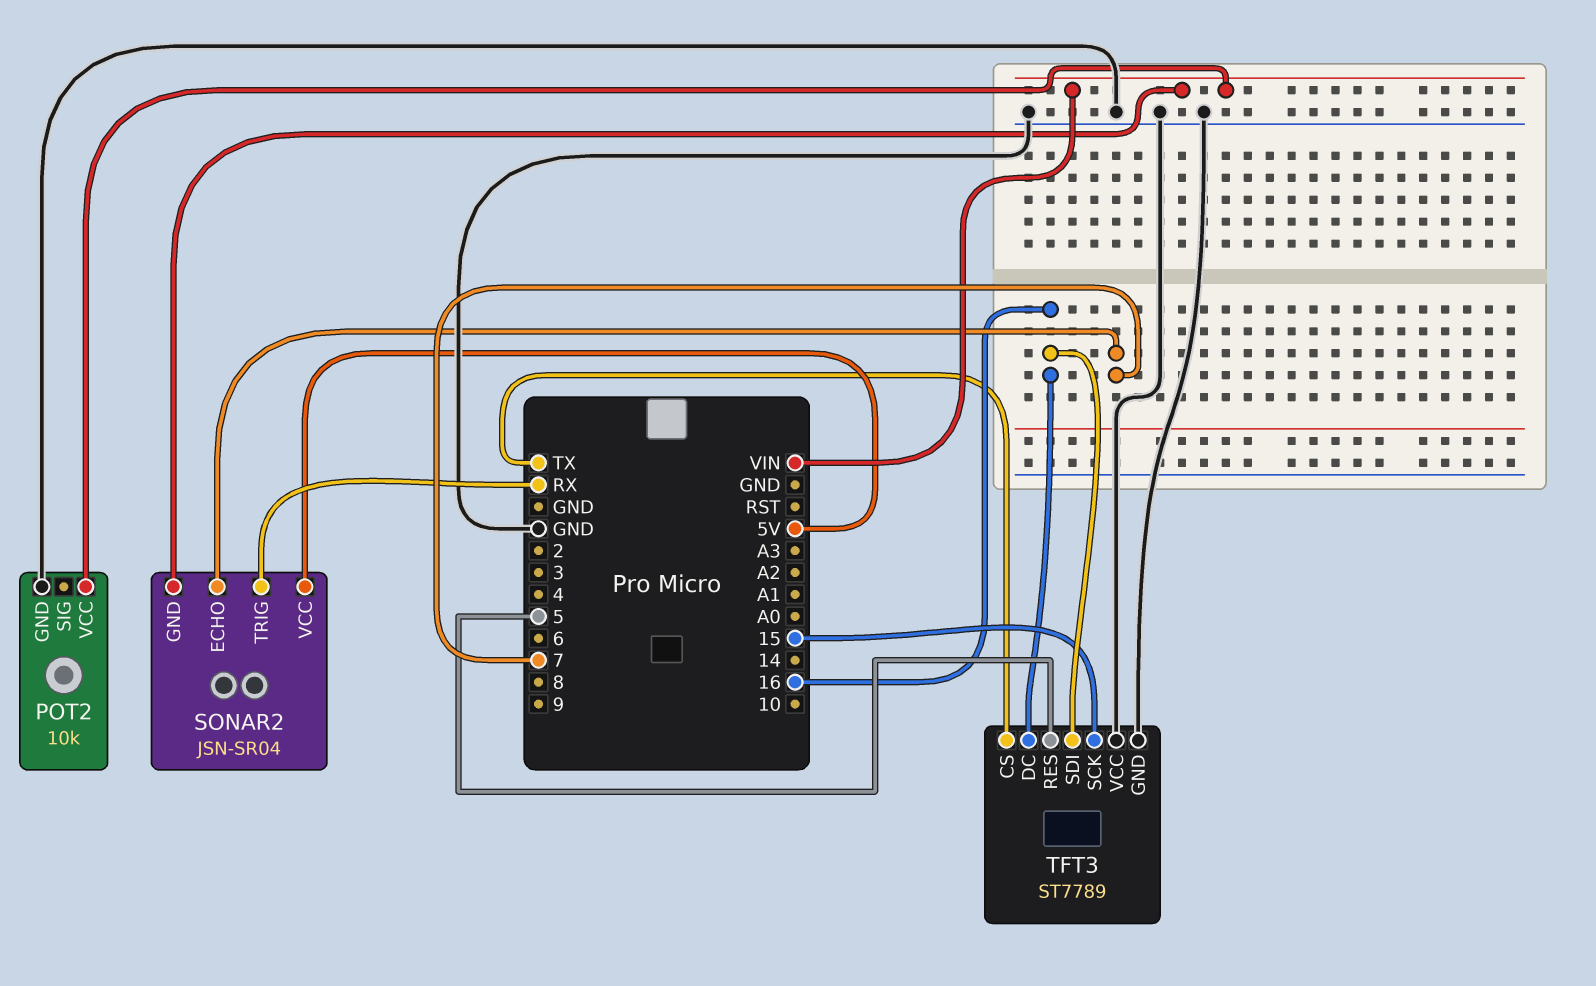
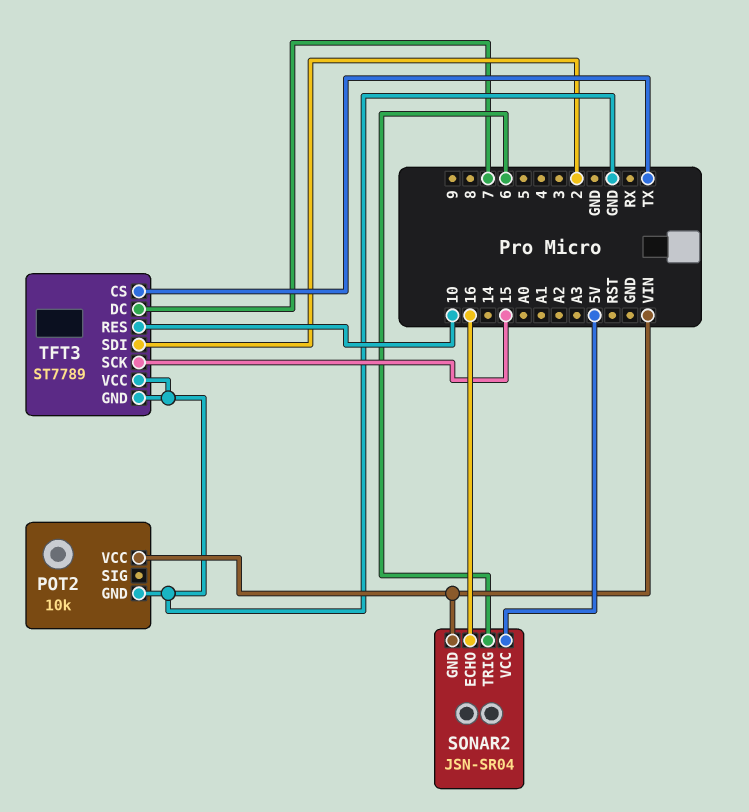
SONAR2 pin ECHO: 7 -> 16
SONAR2 pin TRIG: RX -> 6
TFT3 pin DC: 16 -> 7
TFT3 pin RES: 5 -> 10
TFT3 pin SDI: 16 -> 2

